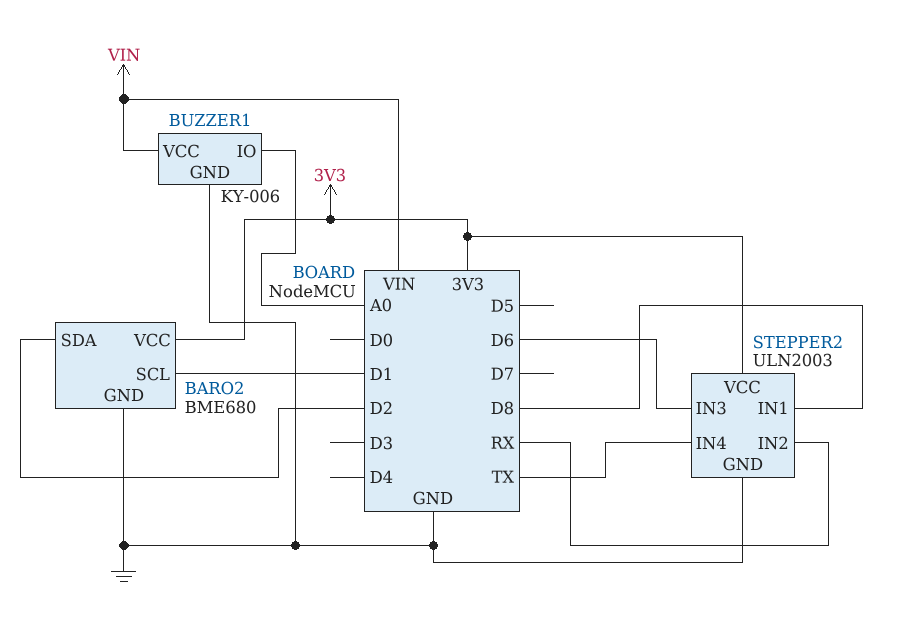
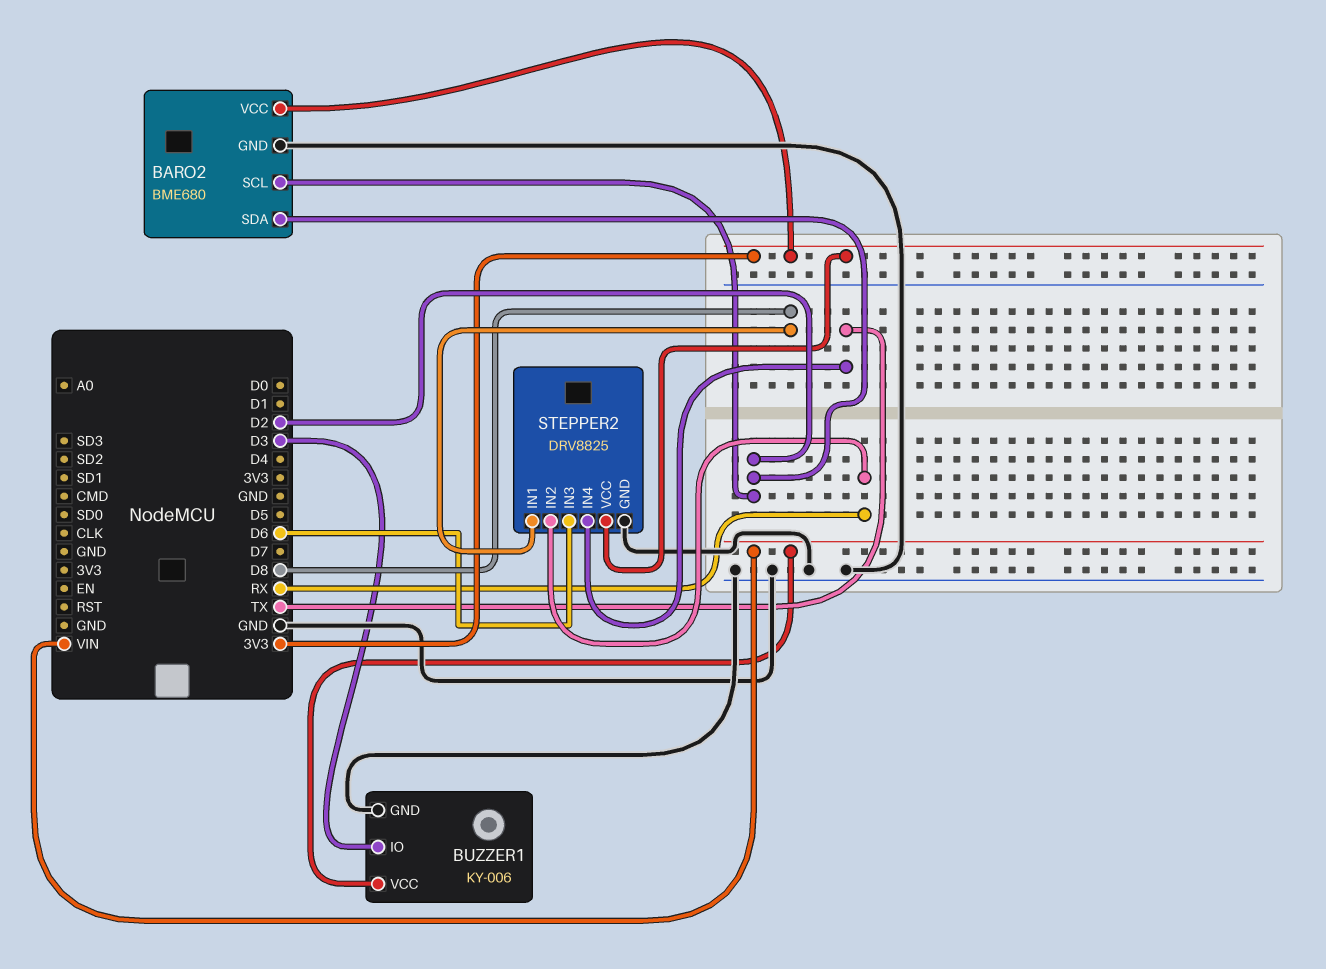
BARO2 pin SCL: D1 -> D2
BUZZER1 pin IO: A0 -> D3
STEPPER2: ULN2003 -> DRV8825

